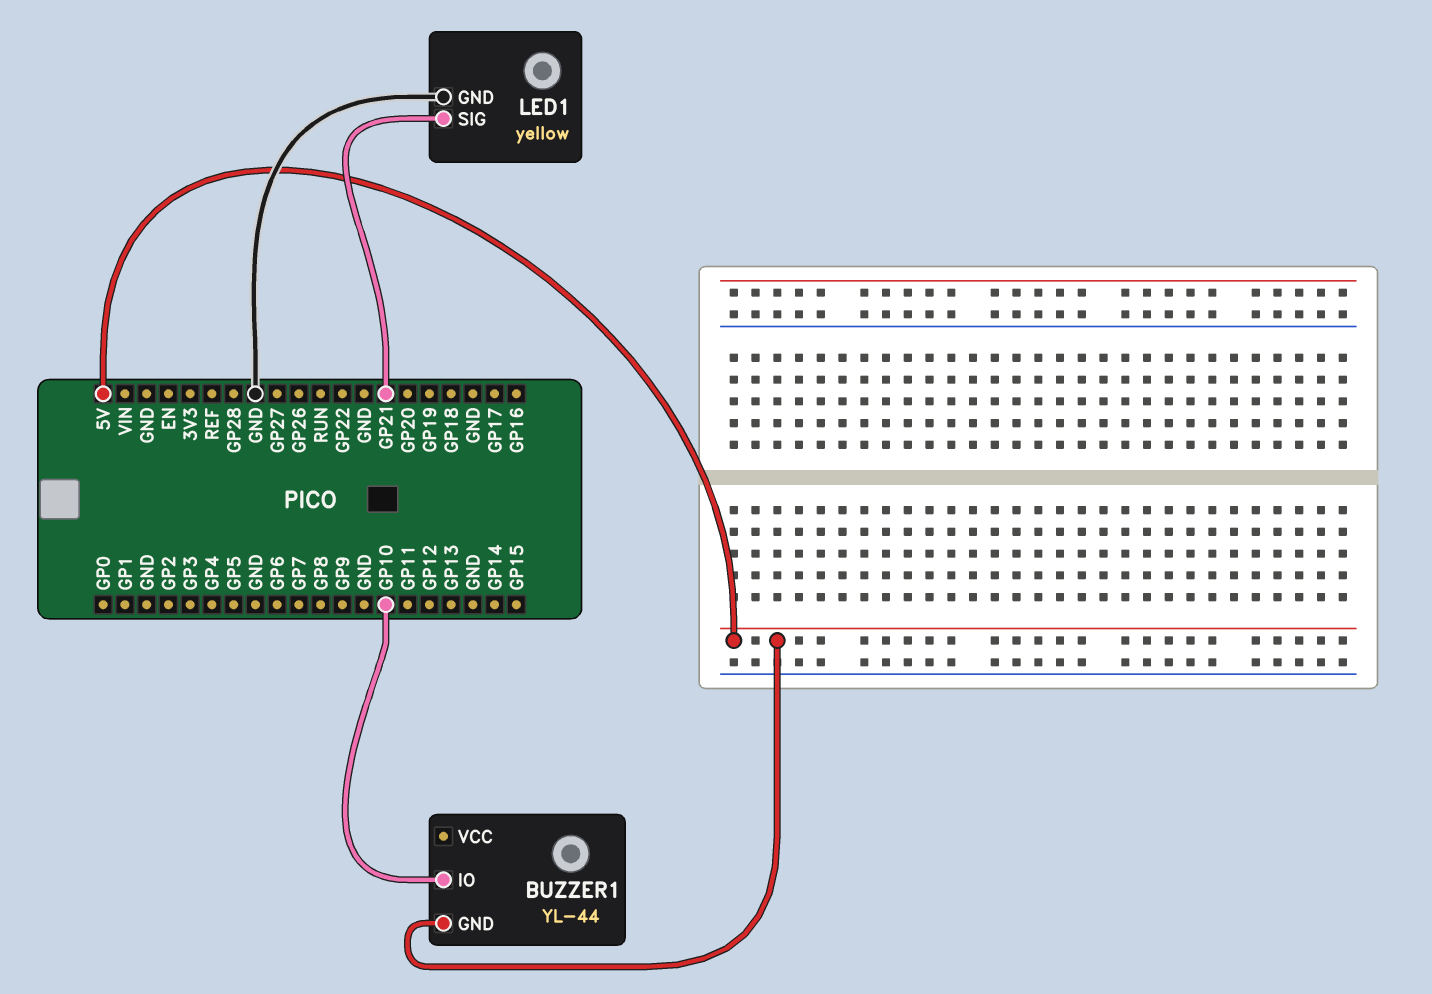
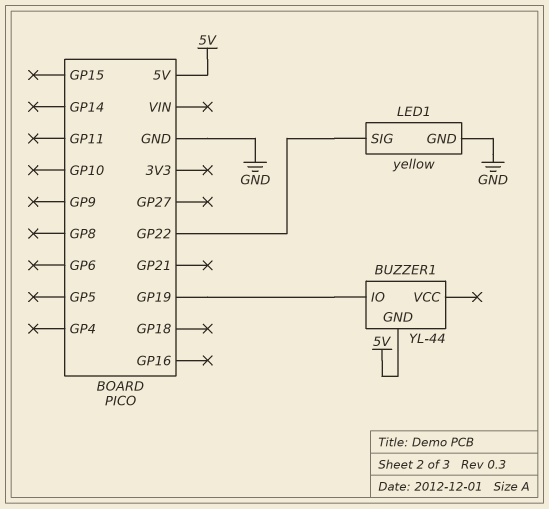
BUZZER1 pin IO: GP10 -> GP19
LED1 pin SIG: GP21 -> GP22

